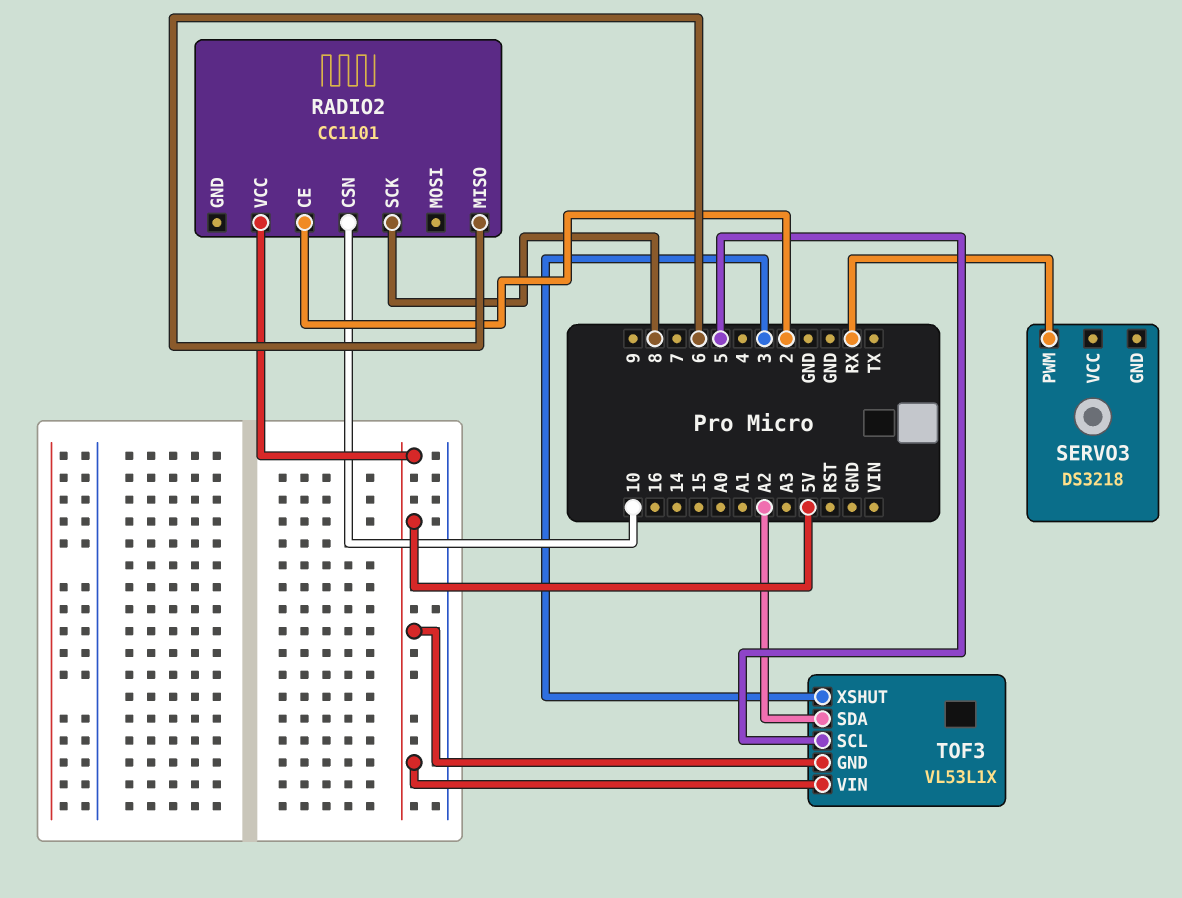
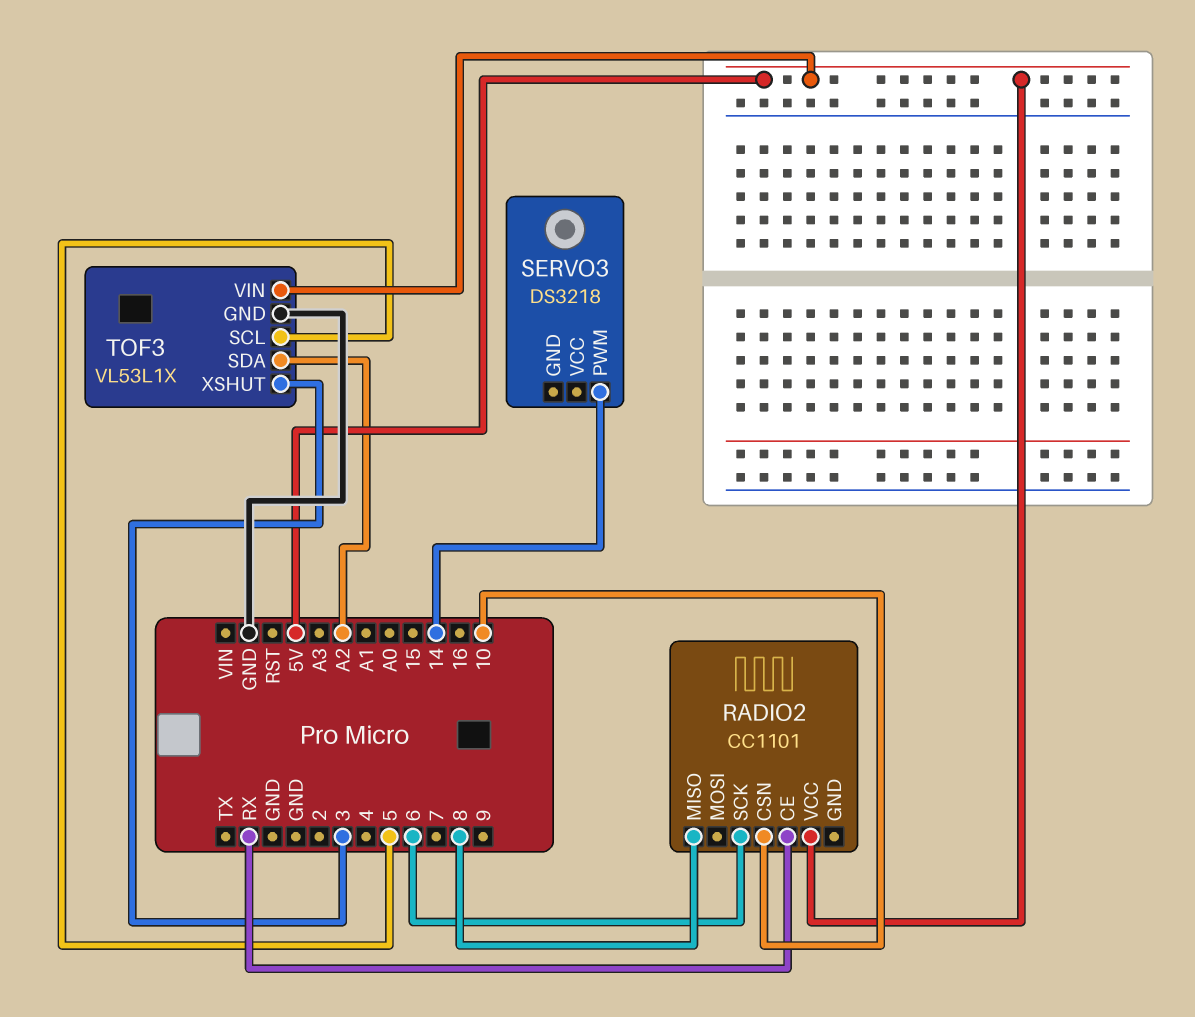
RADIO2 pin CE: 2 -> RX
RADIO2 pin MISO: 6 -> 8
RADIO2 pin SCK: 8 -> 6
SERVO3 pin PWM: RX -> 14
TOF3 pin GND: 5V -> GND

